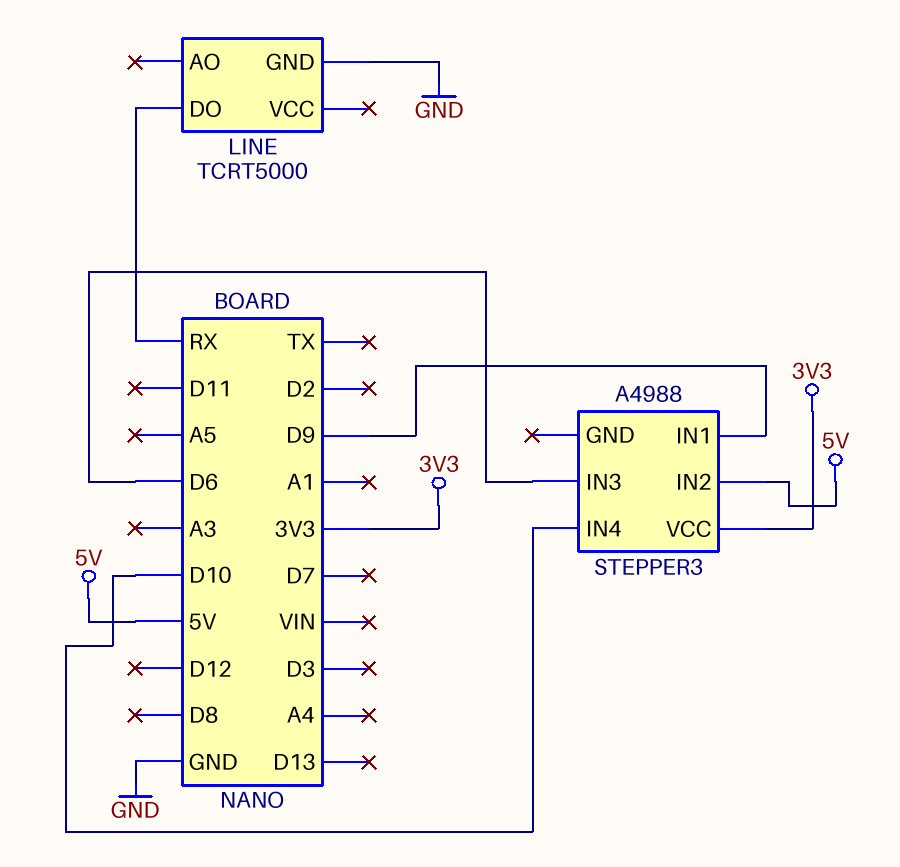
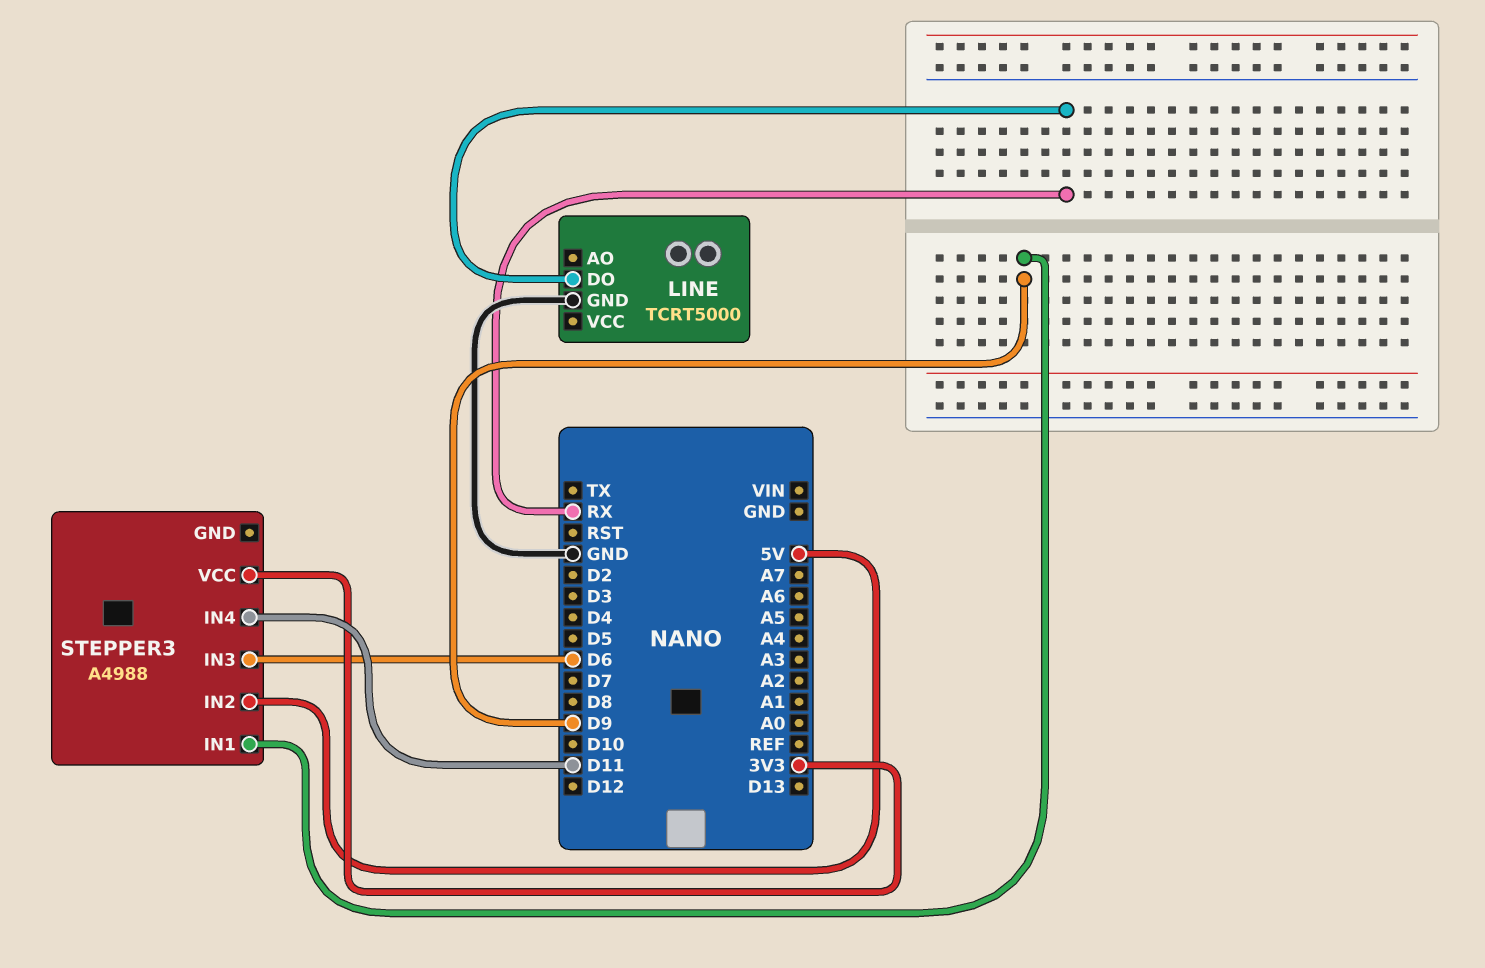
STEPPER3 pin IN4: D10 -> D11

